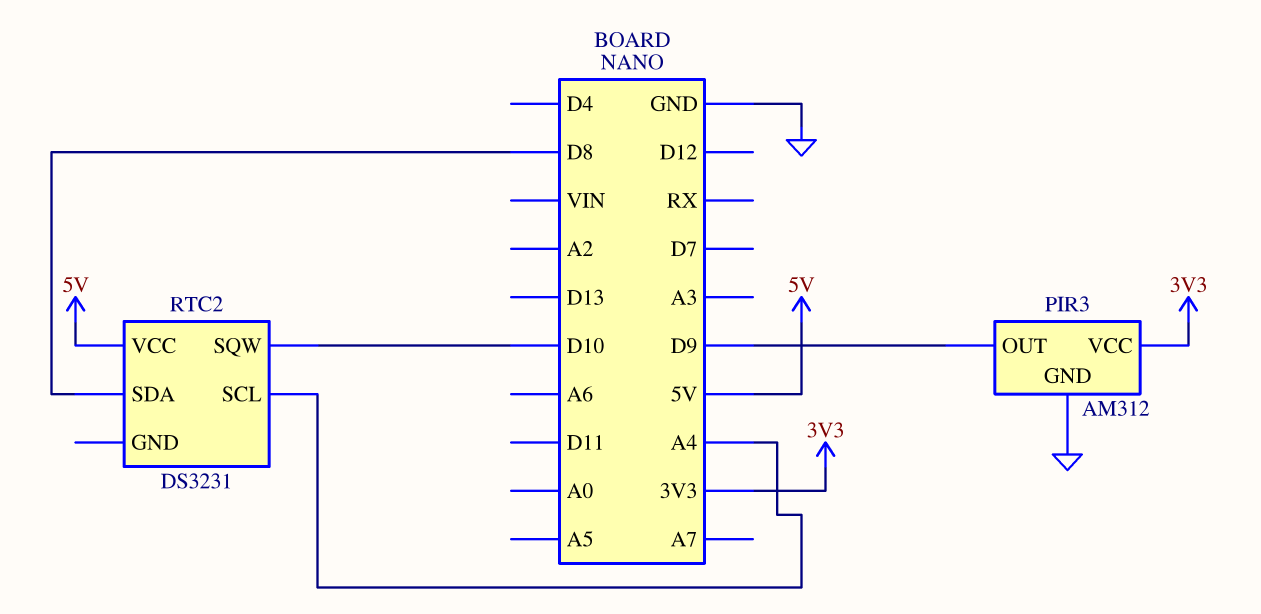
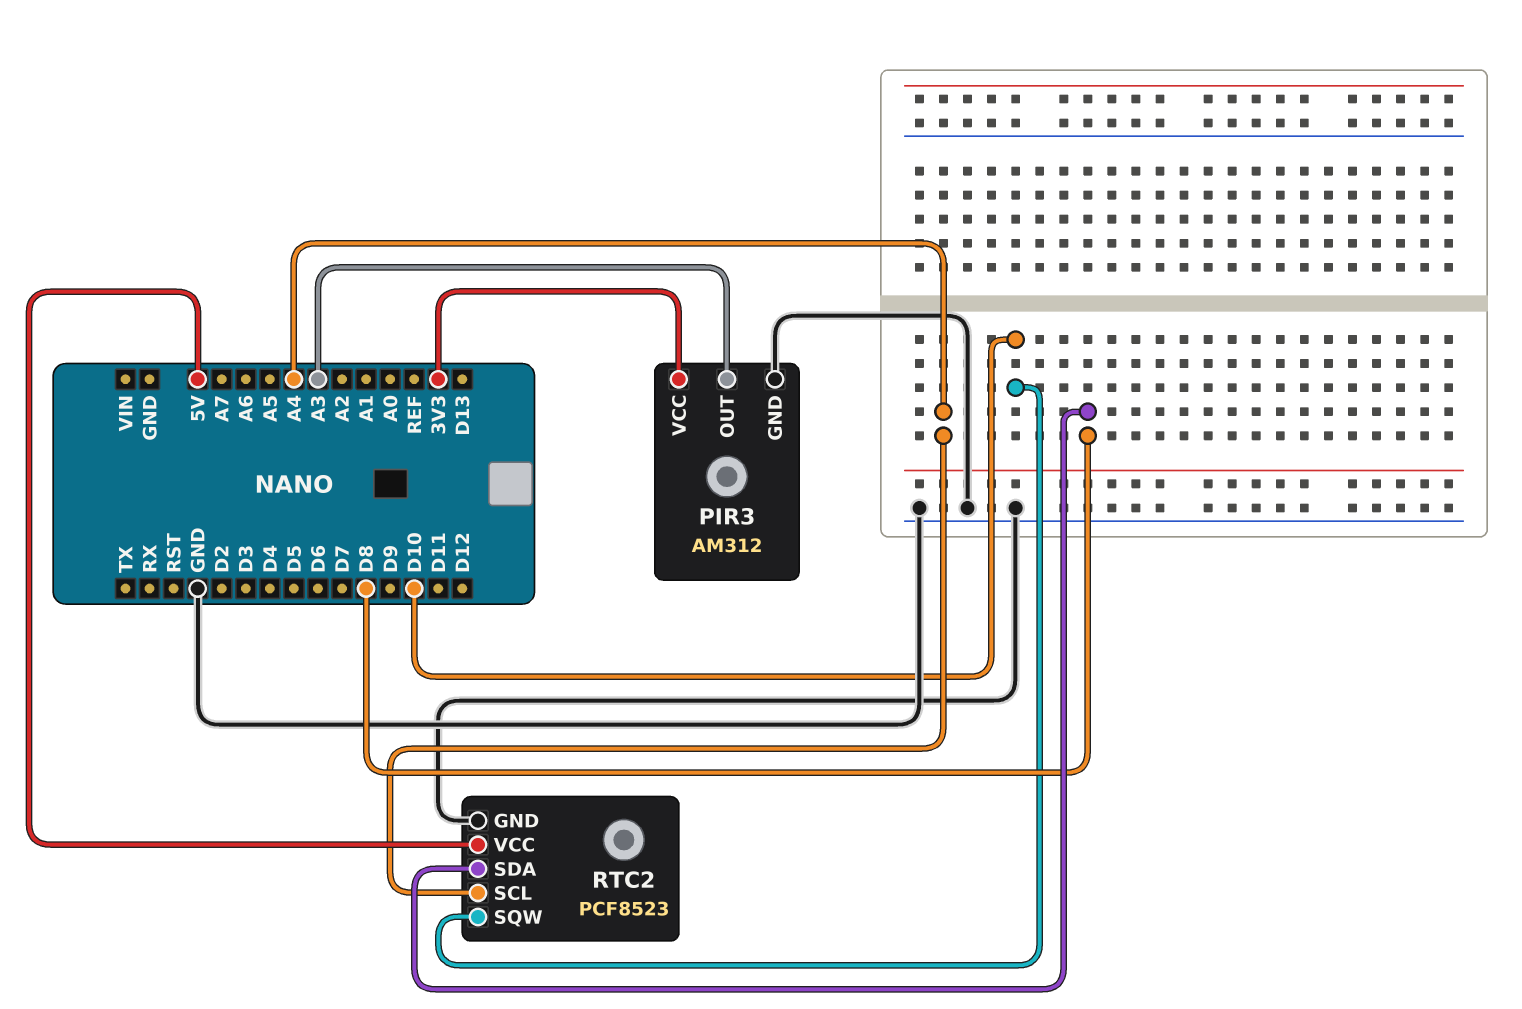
PIR3 pin OUT: D9 -> A3
RTC2: DS3231 -> PCF8523
RTC2 pin GND: none -> GND

